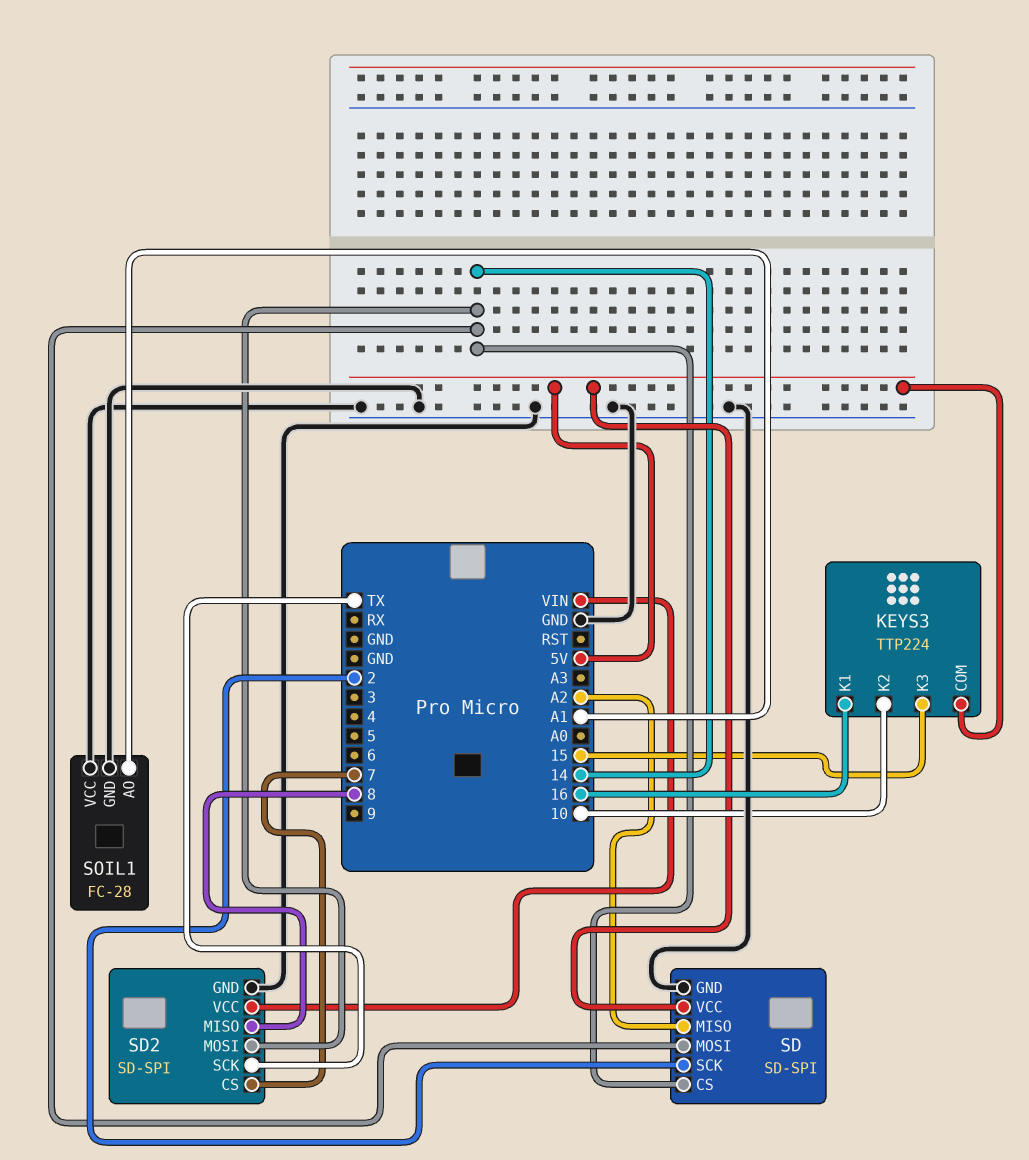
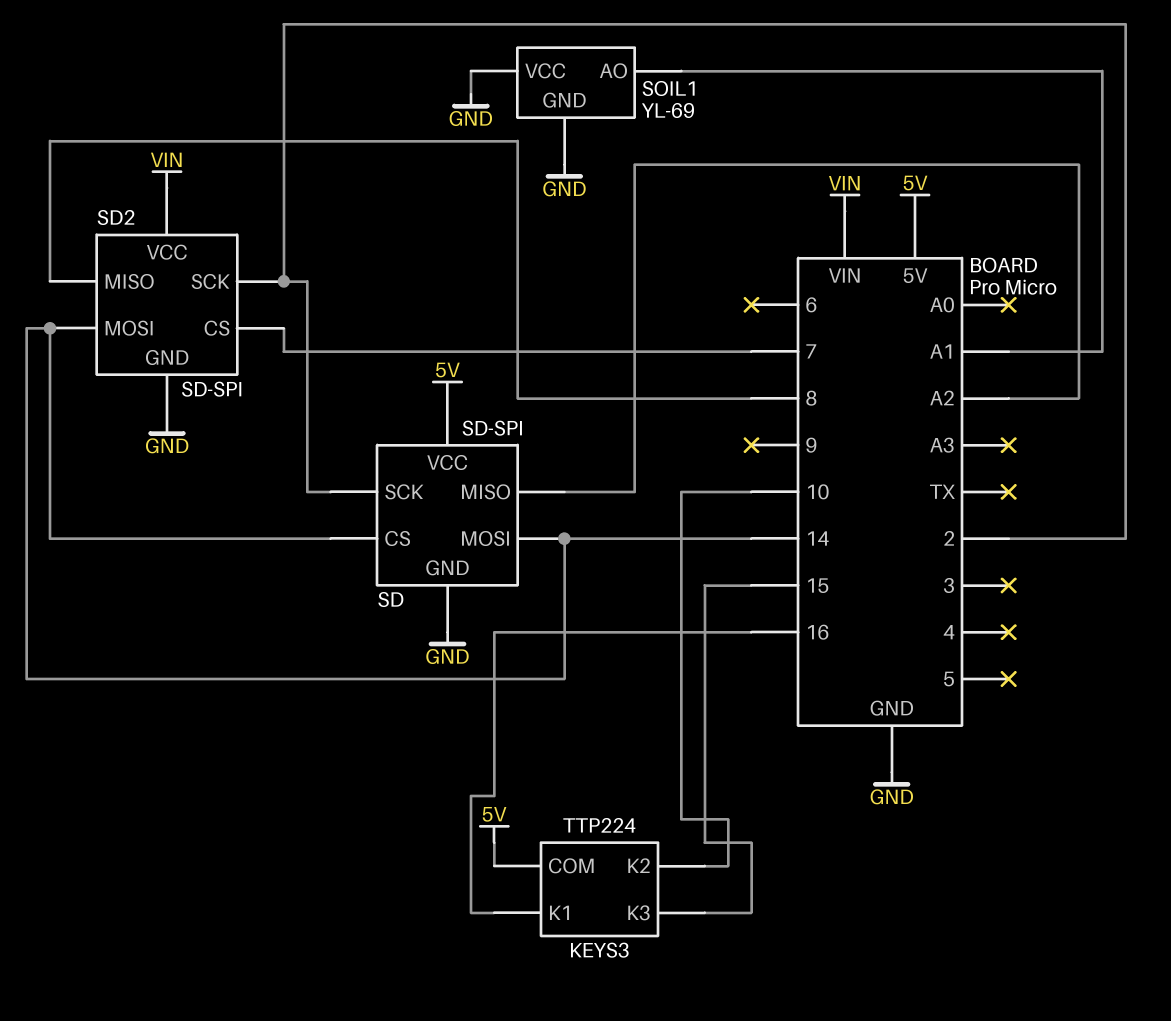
SD2 pin SCK: TX -> 2
SOIL1: FC-28 -> YL-69

